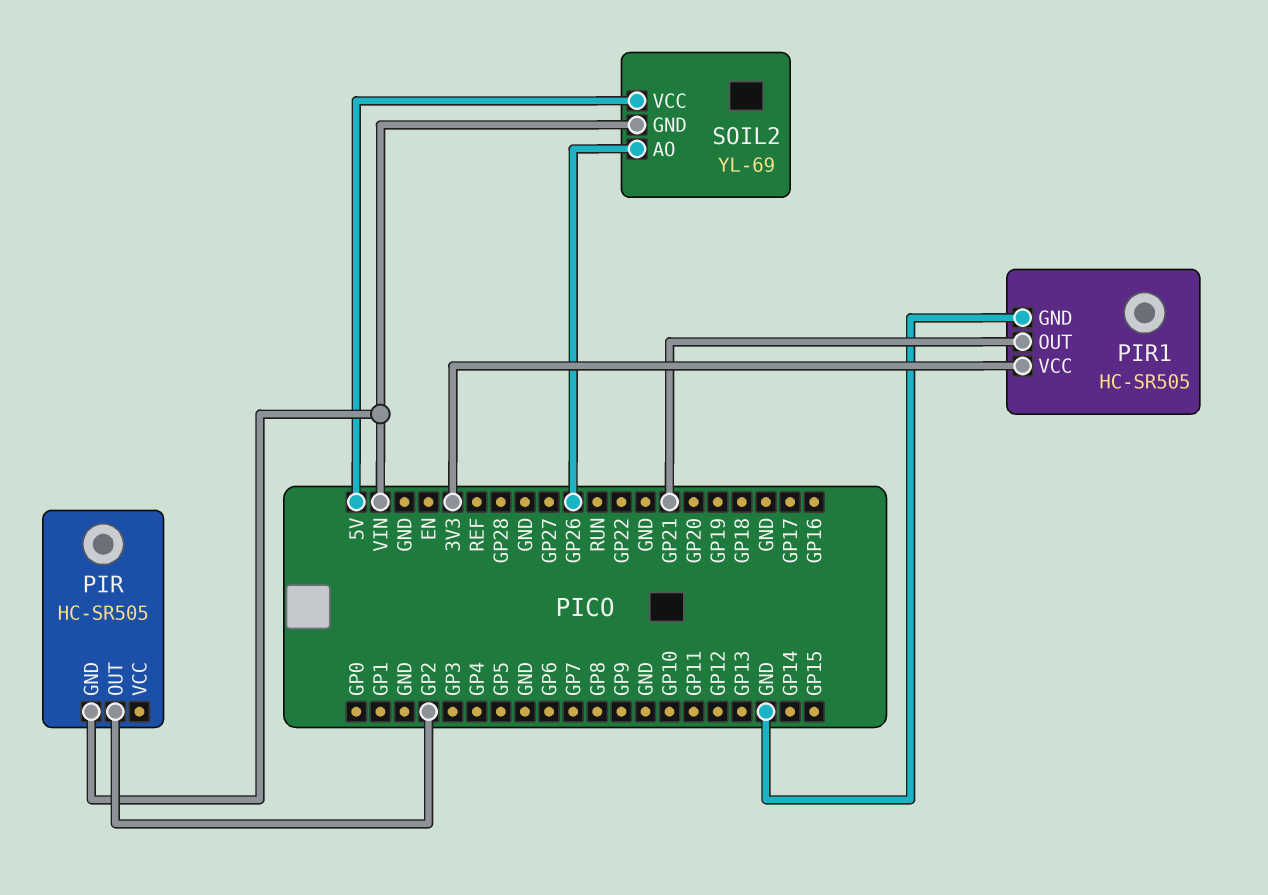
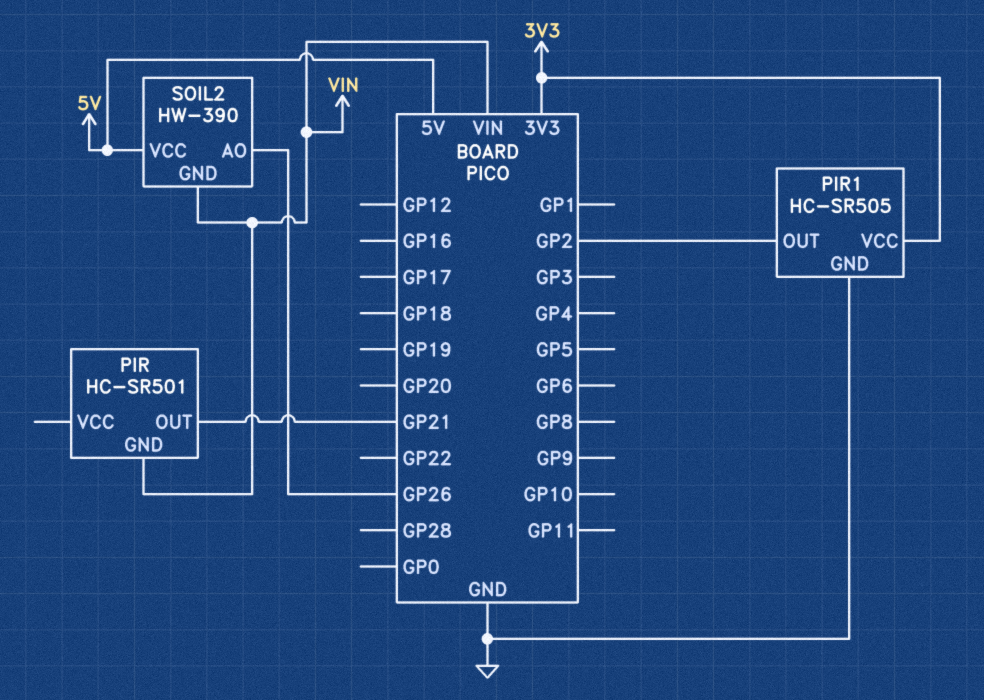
PIR: HC-SR505 -> HC-SR501
PIR pin OUT: GP2 -> GP21
PIR1 pin OUT: GP21 -> GP2
SOIL2: YL-69 -> HW-390

